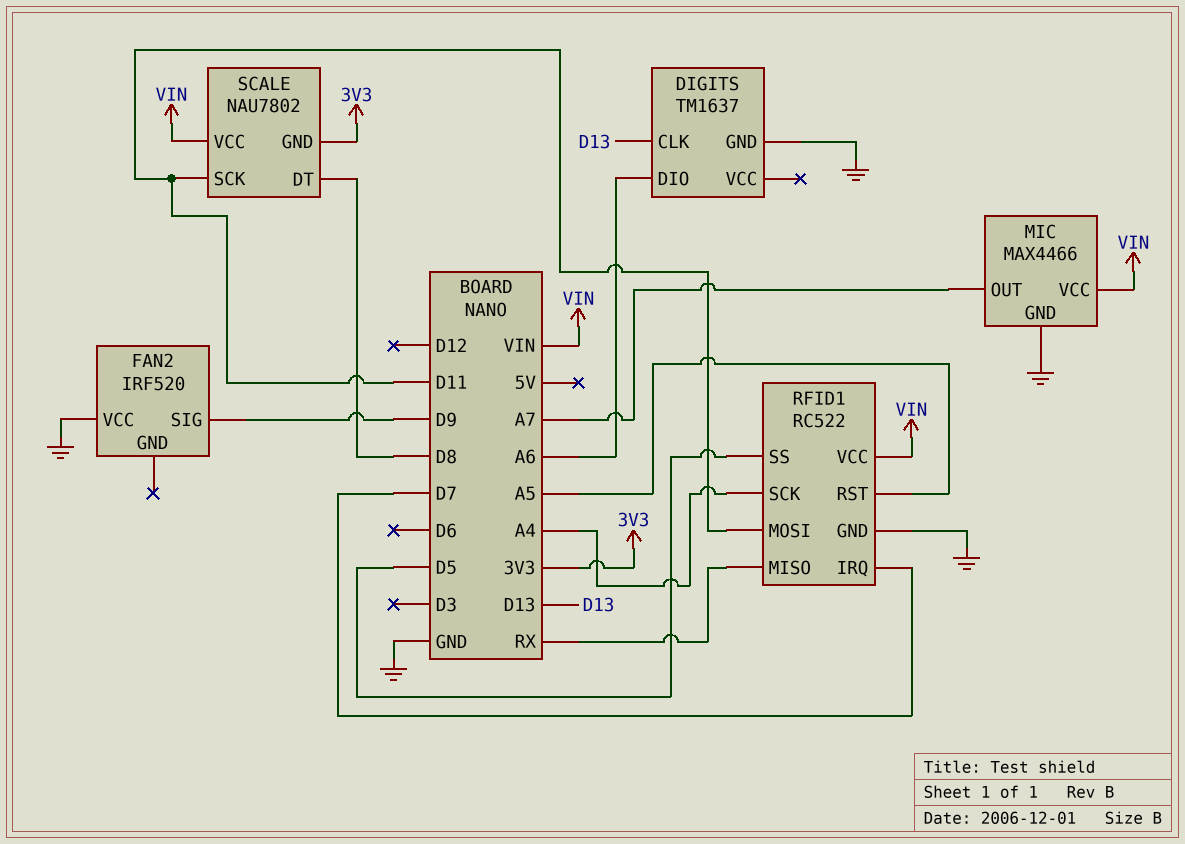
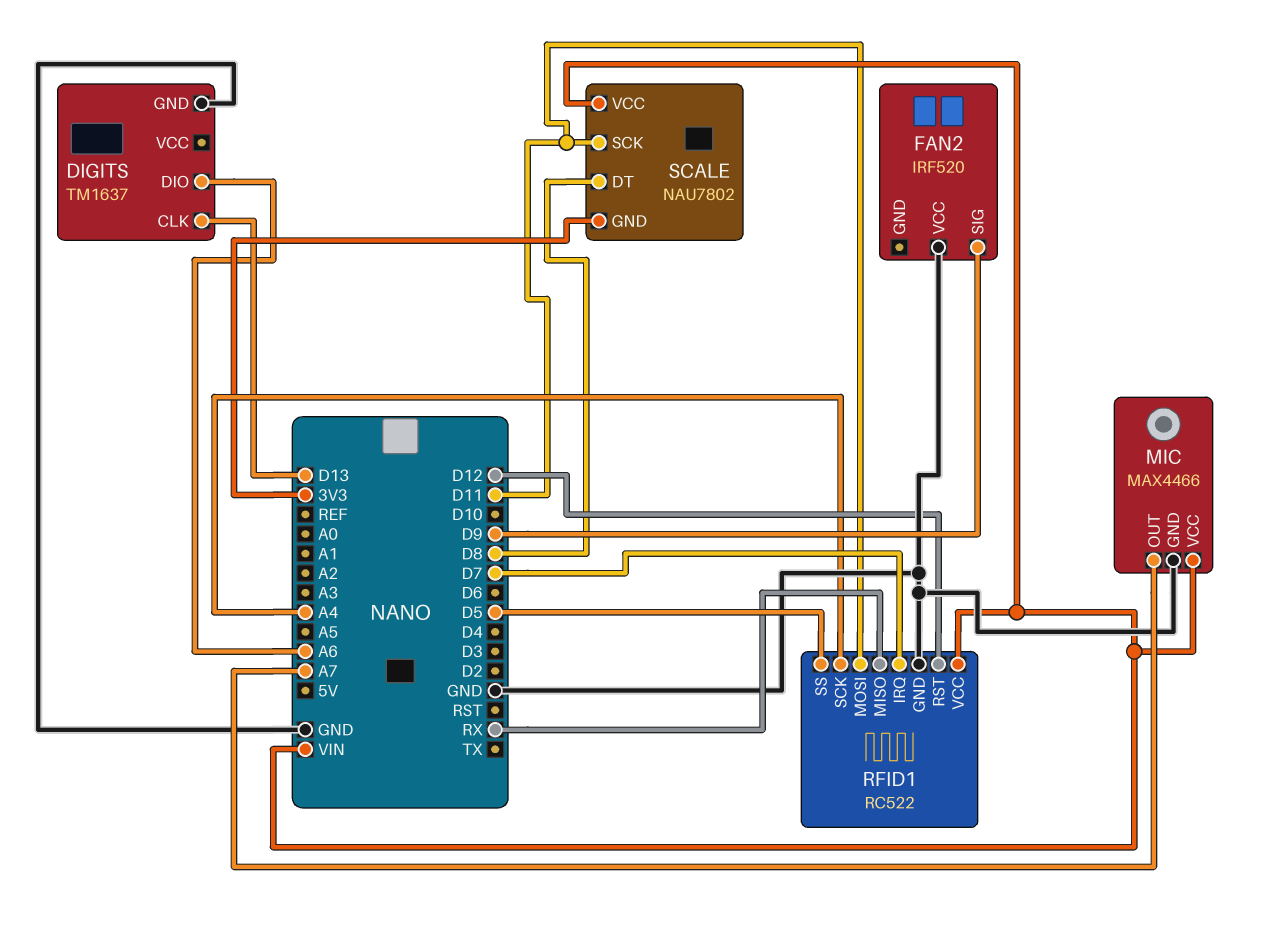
RFID1 pin RST: A5 -> D12

